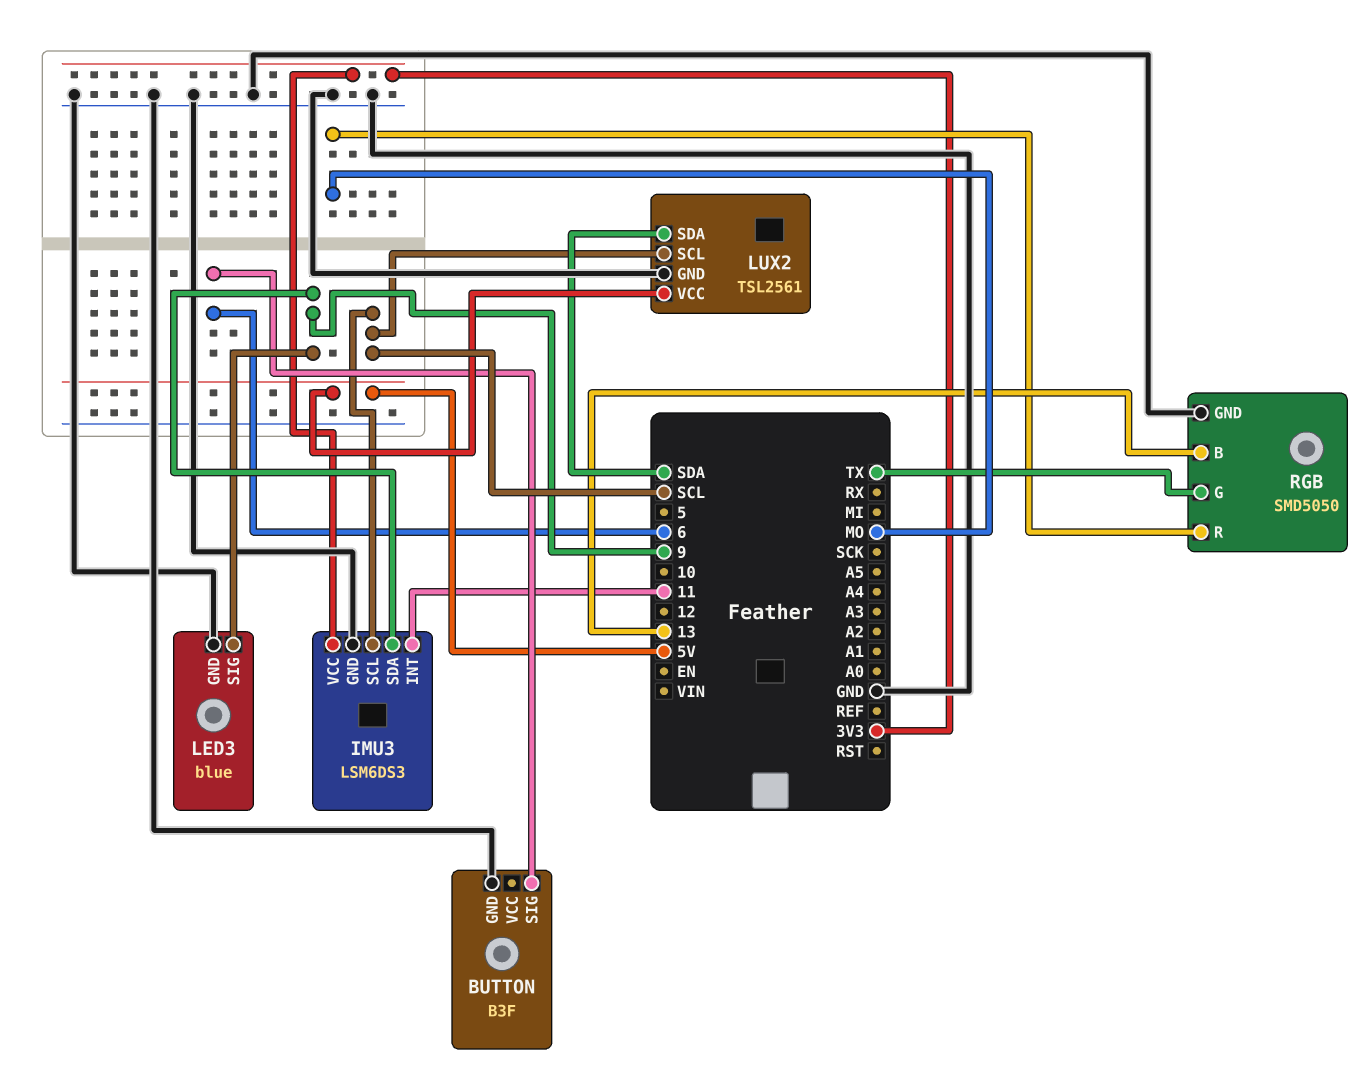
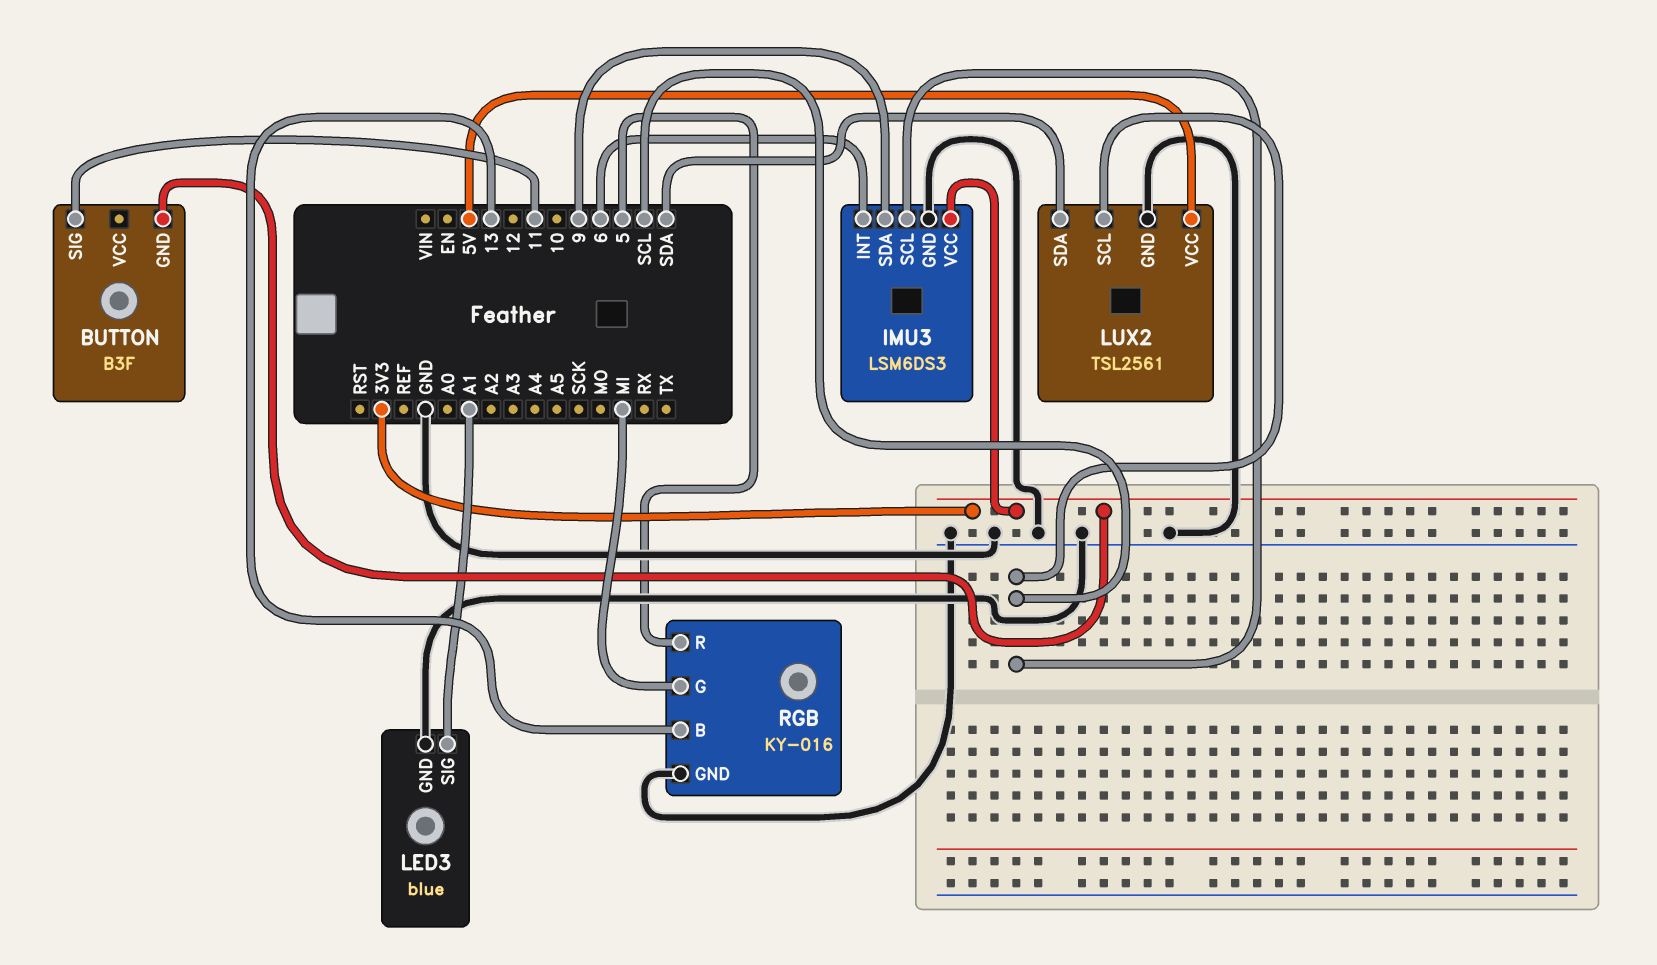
BUTTON pin GND: GND -> 3V3
BUTTON pin SIG: 6 -> 11
IMU3 pin INT: 11 -> 6
LED3 pin SIG: 9 -> A1
RGB: SMD5050 -> KY-016
RGB pin G: TX -> MI
RGB pin R: MO -> 5

